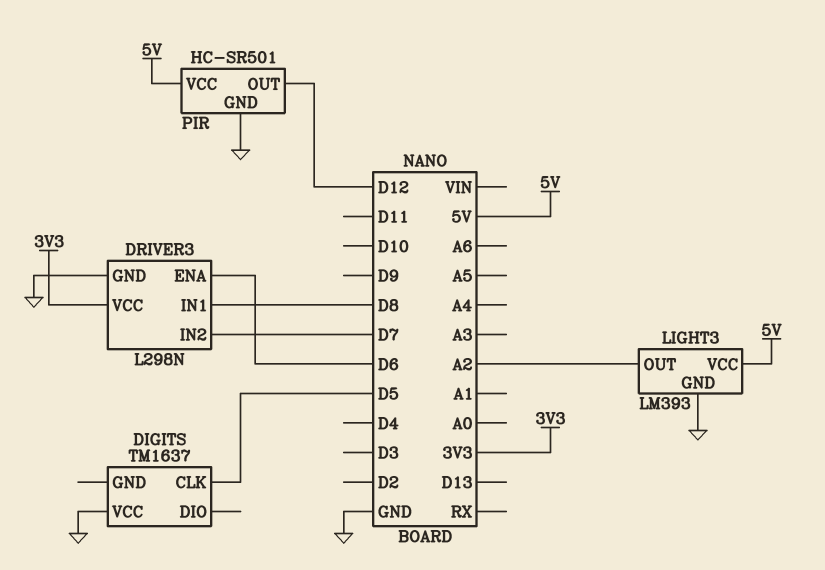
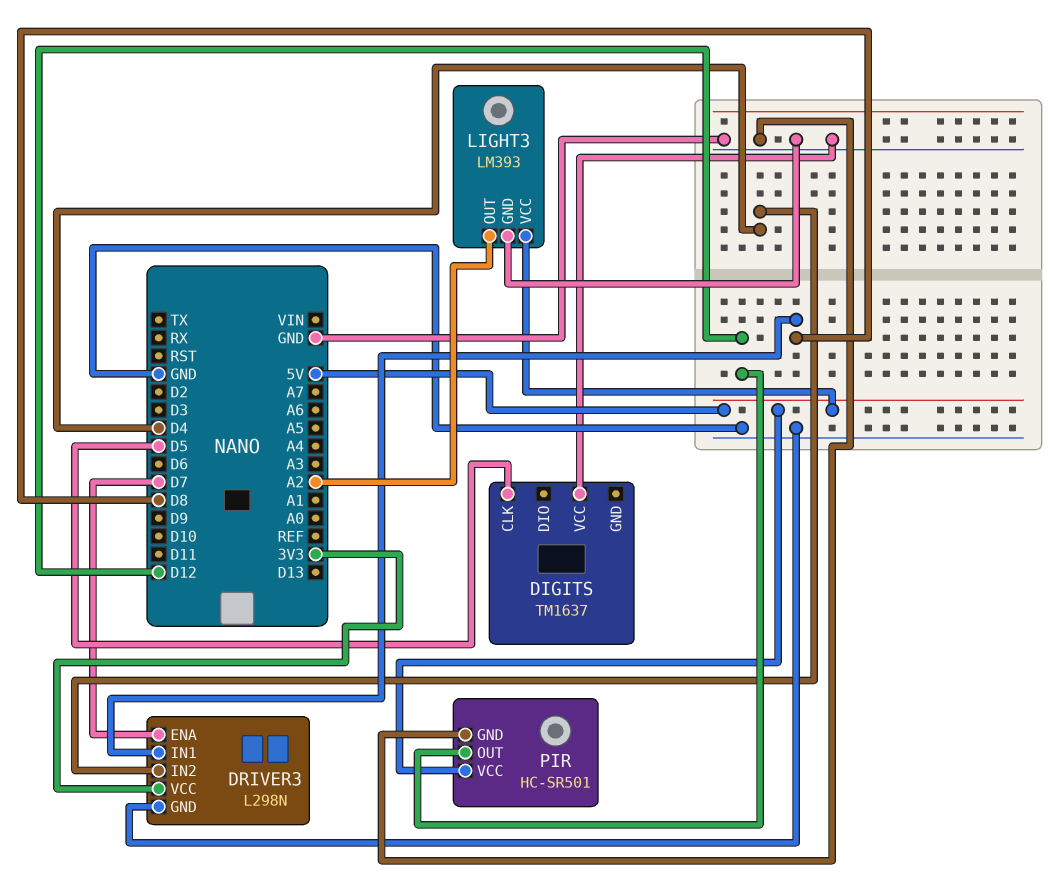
DRIVER3 pin ENA: D6 -> D7
DRIVER3 pin IN2: D7 -> D4

